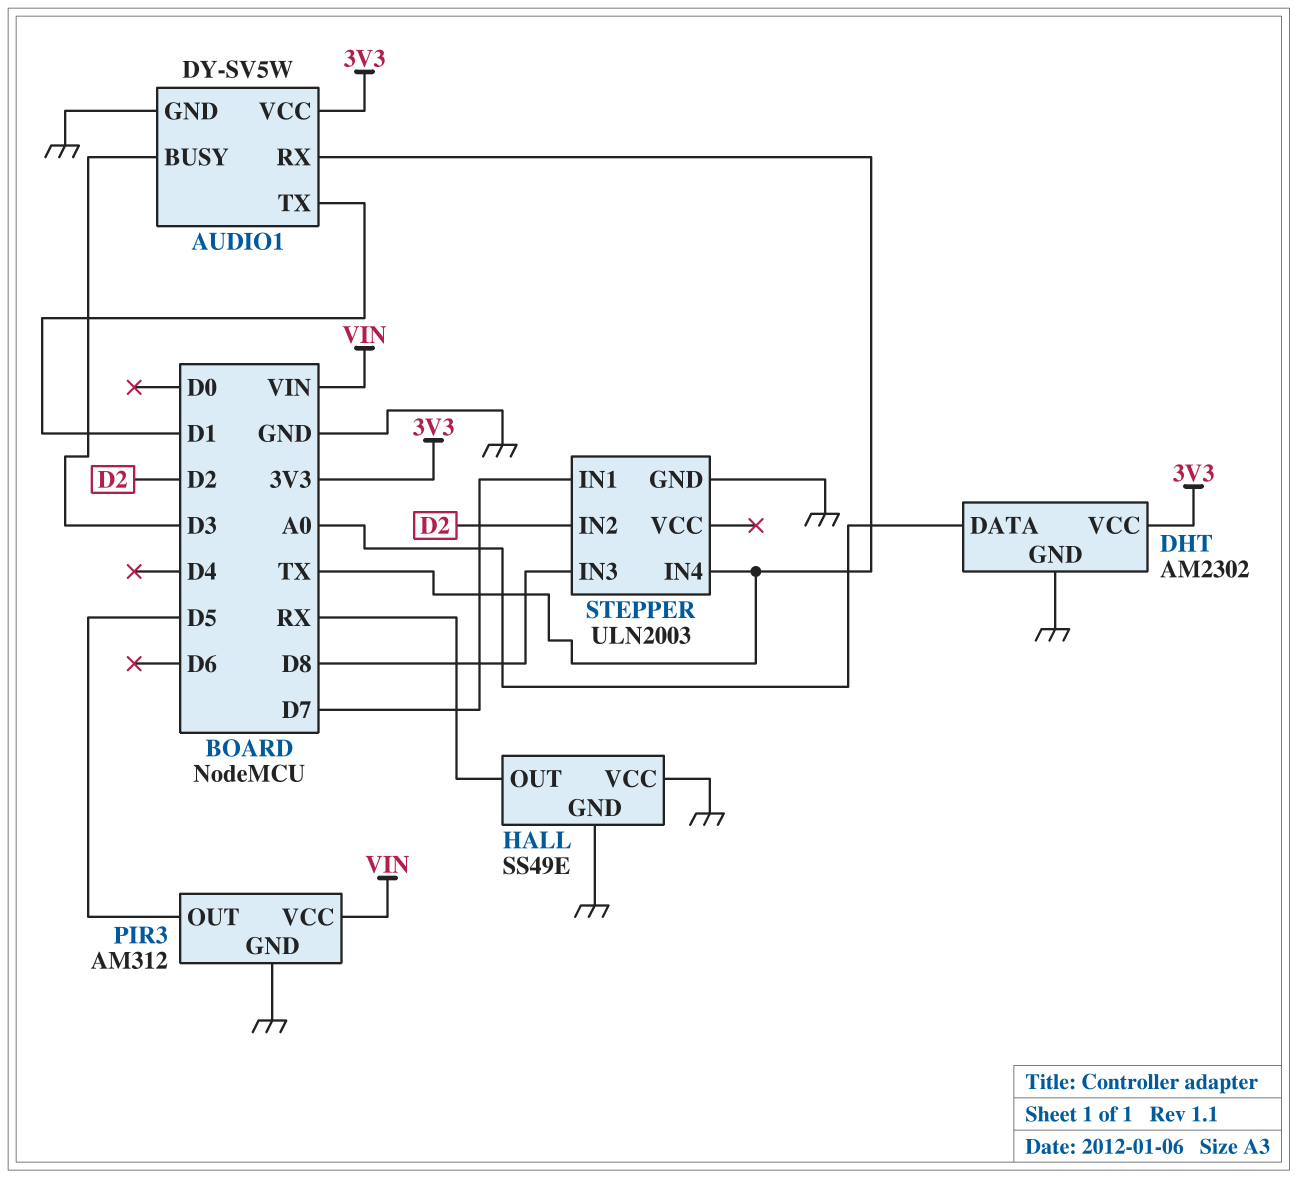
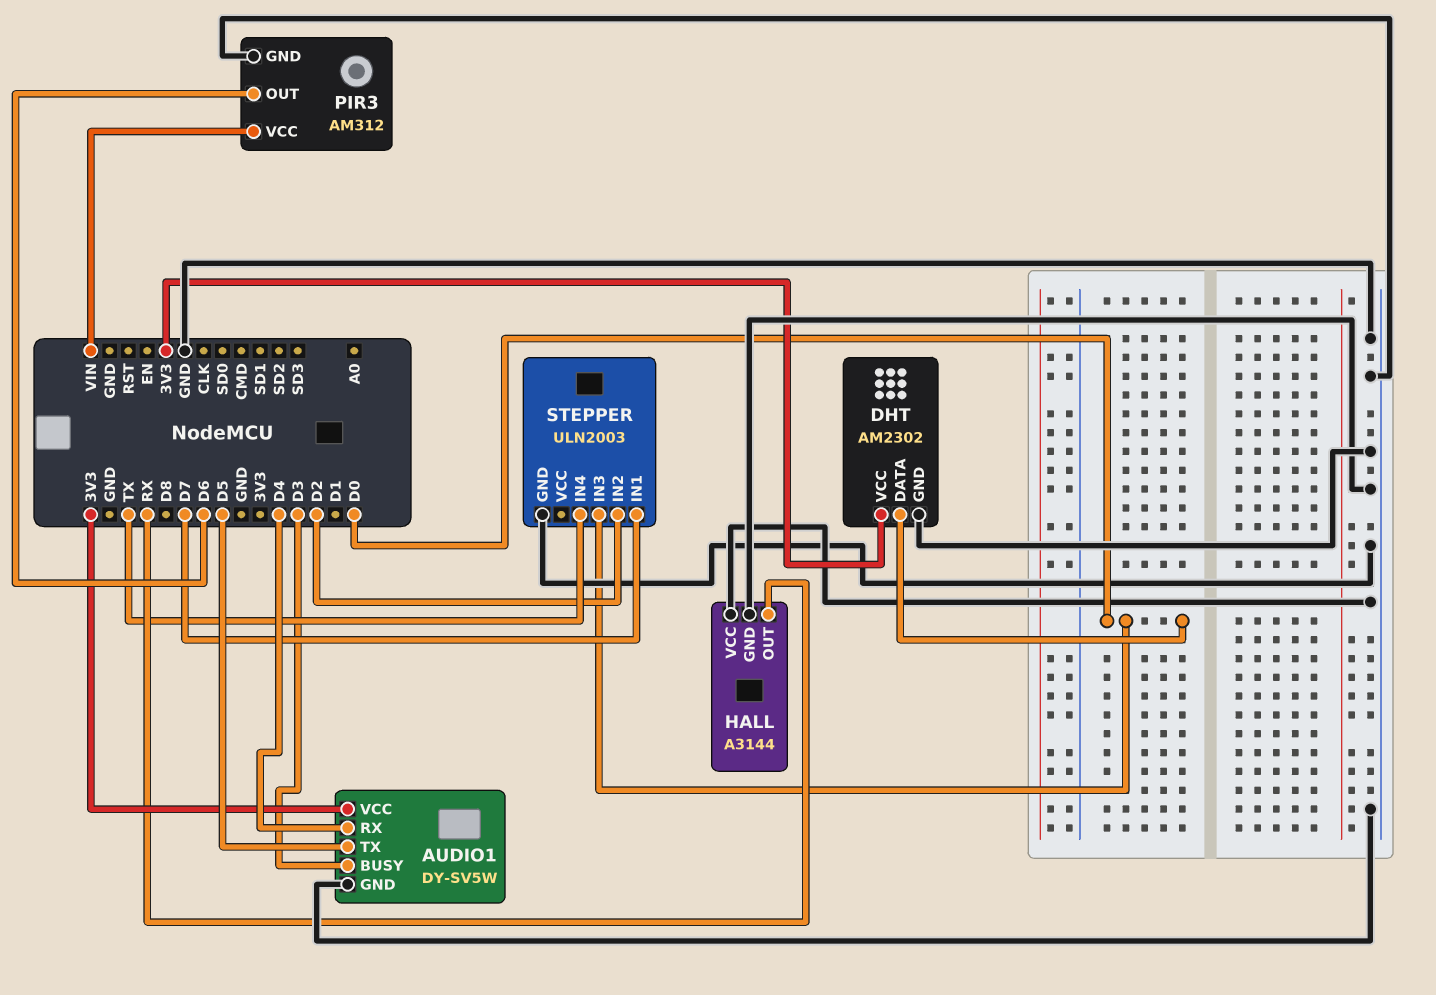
AUDIO1 pin RX: TX -> D4
AUDIO1 pin TX: D1 -> D5
DHT pin DATA: A0 -> D0
HALL: SS49E -> A3144
PIR3 pin OUT: D5 -> D6
STEPPER pin IN3: D8 -> D0

